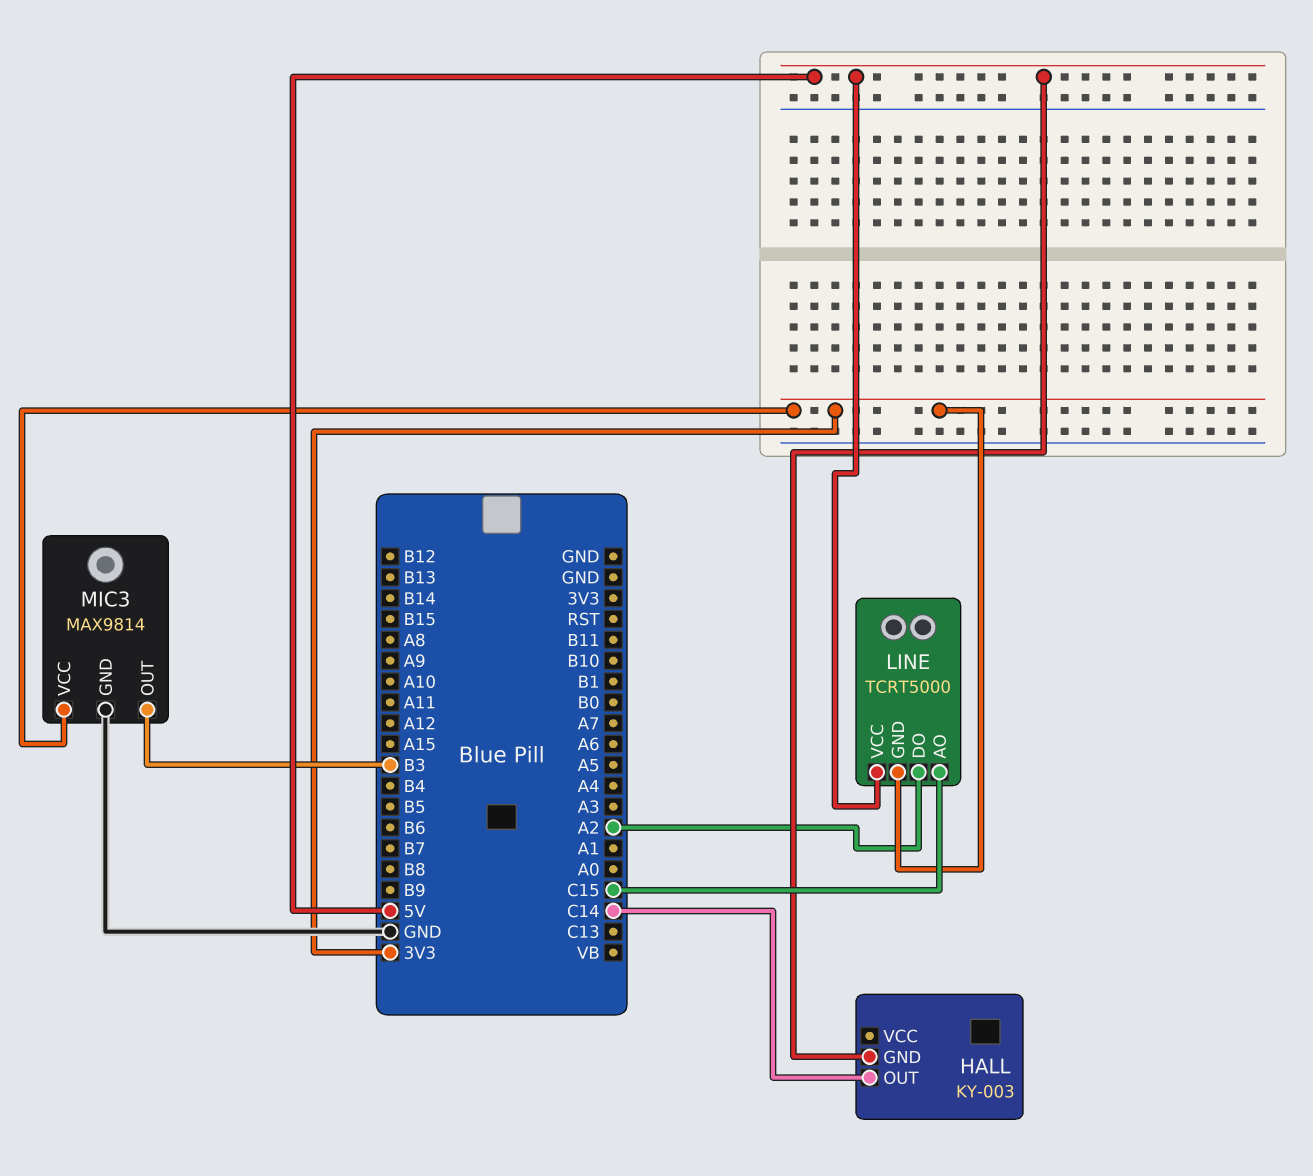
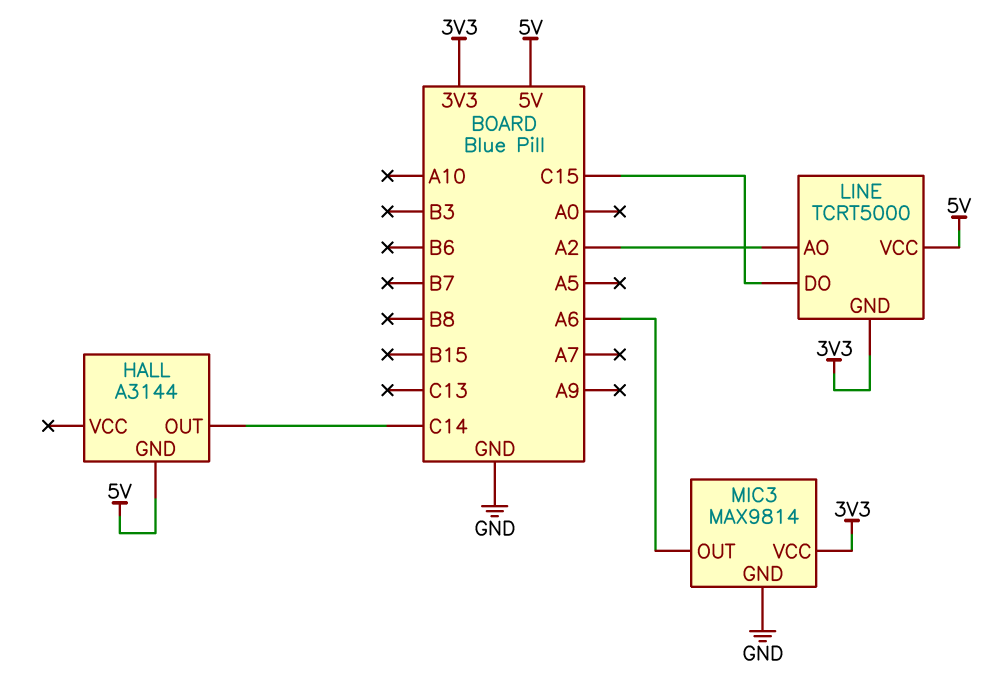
HALL: KY-003 -> A3144
LINE pin AO: C15 -> A2
LINE pin DO: A2 -> C15
MIC3 pin OUT: B3 -> A6

